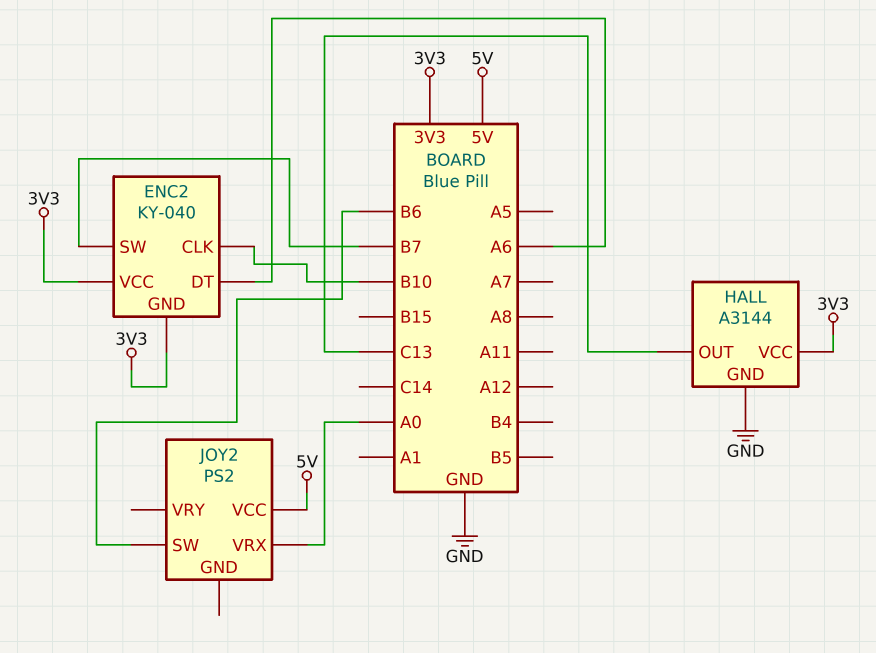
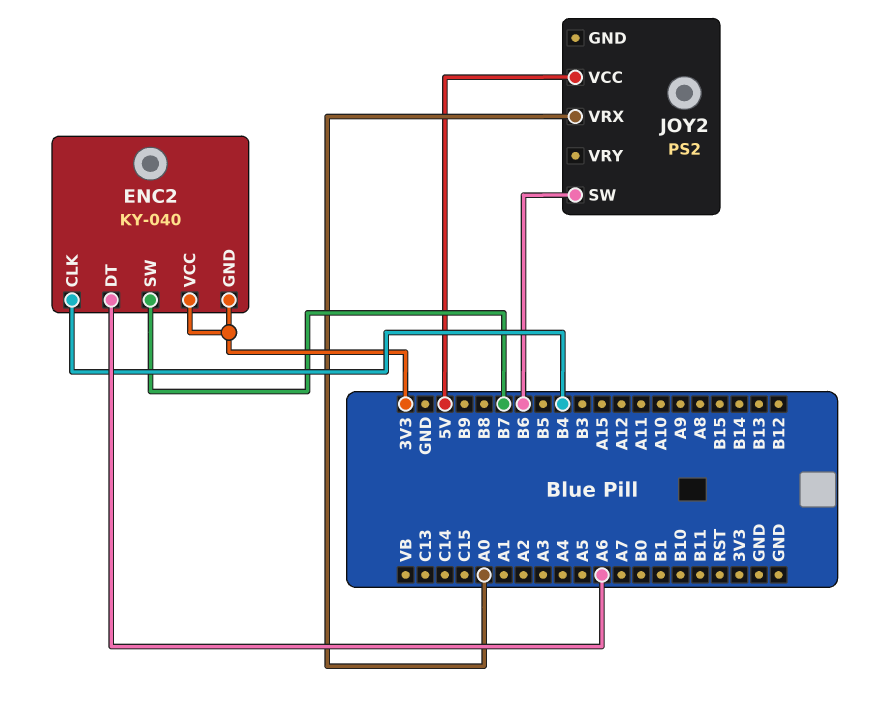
ENC2 pin CLK: B10 -> B4
HALL: A3144 -> none
HALL pin GND: GND -> none
HALL pin OUT: C13 -> none
HALL pin VCC: 3V3 -> none

